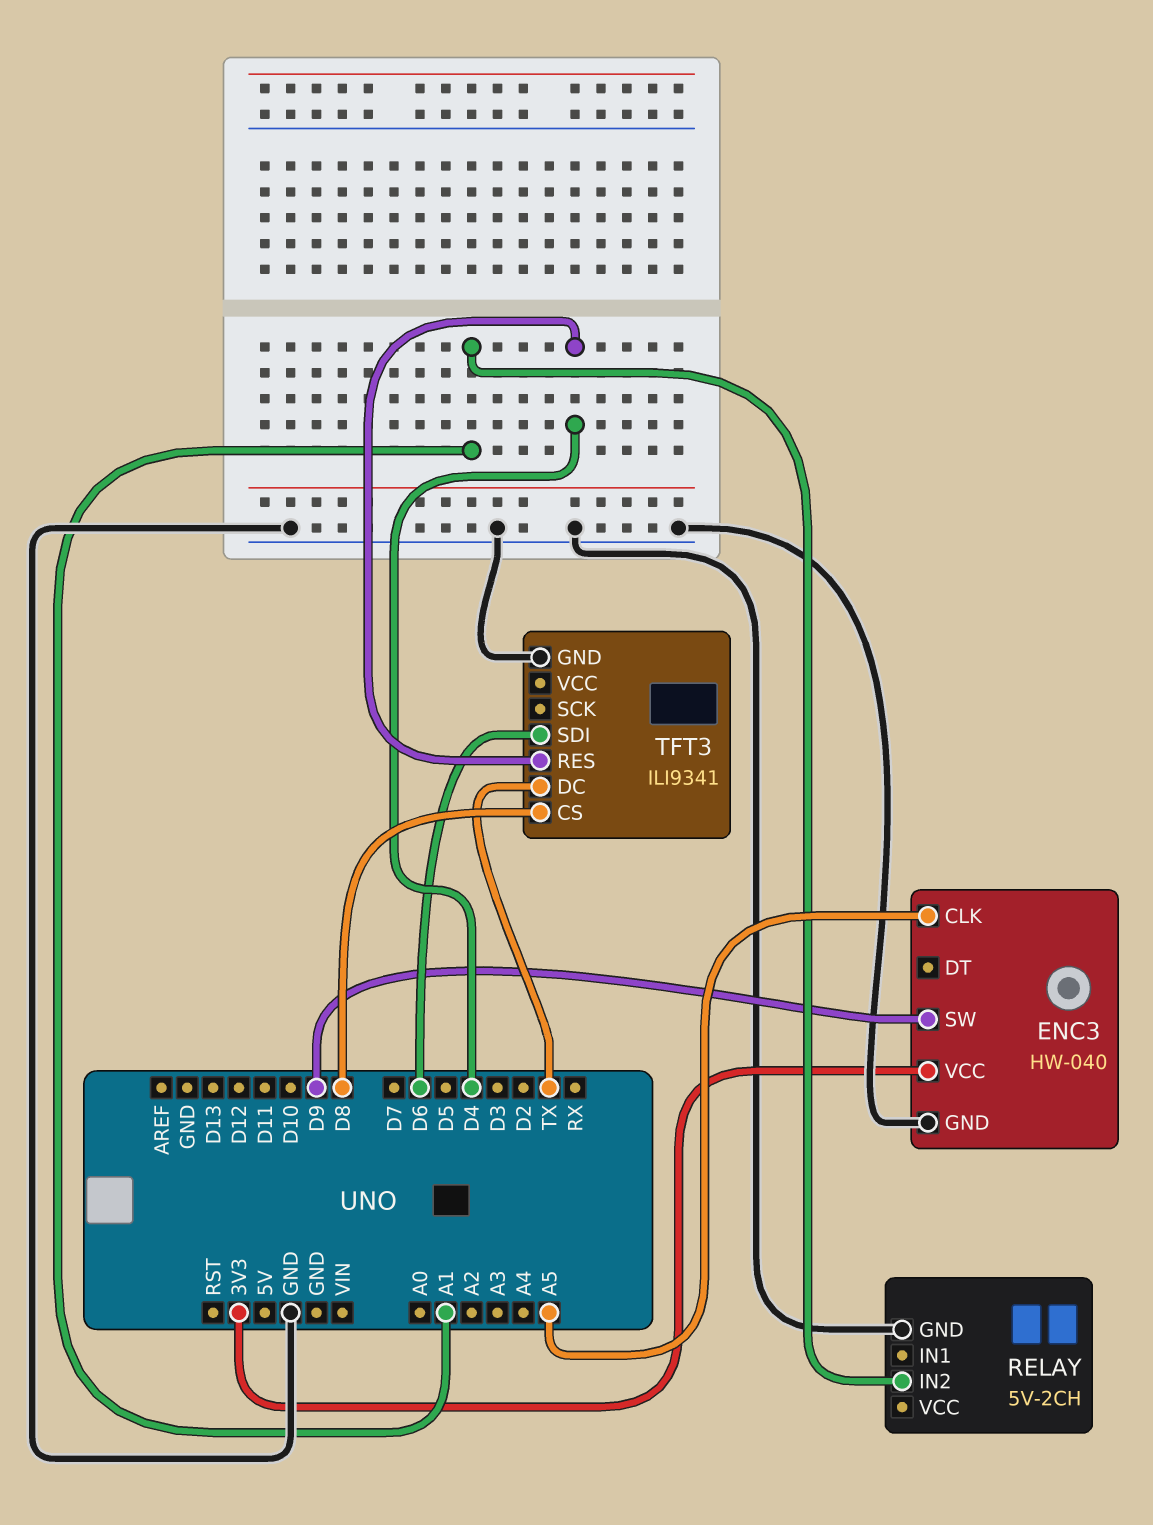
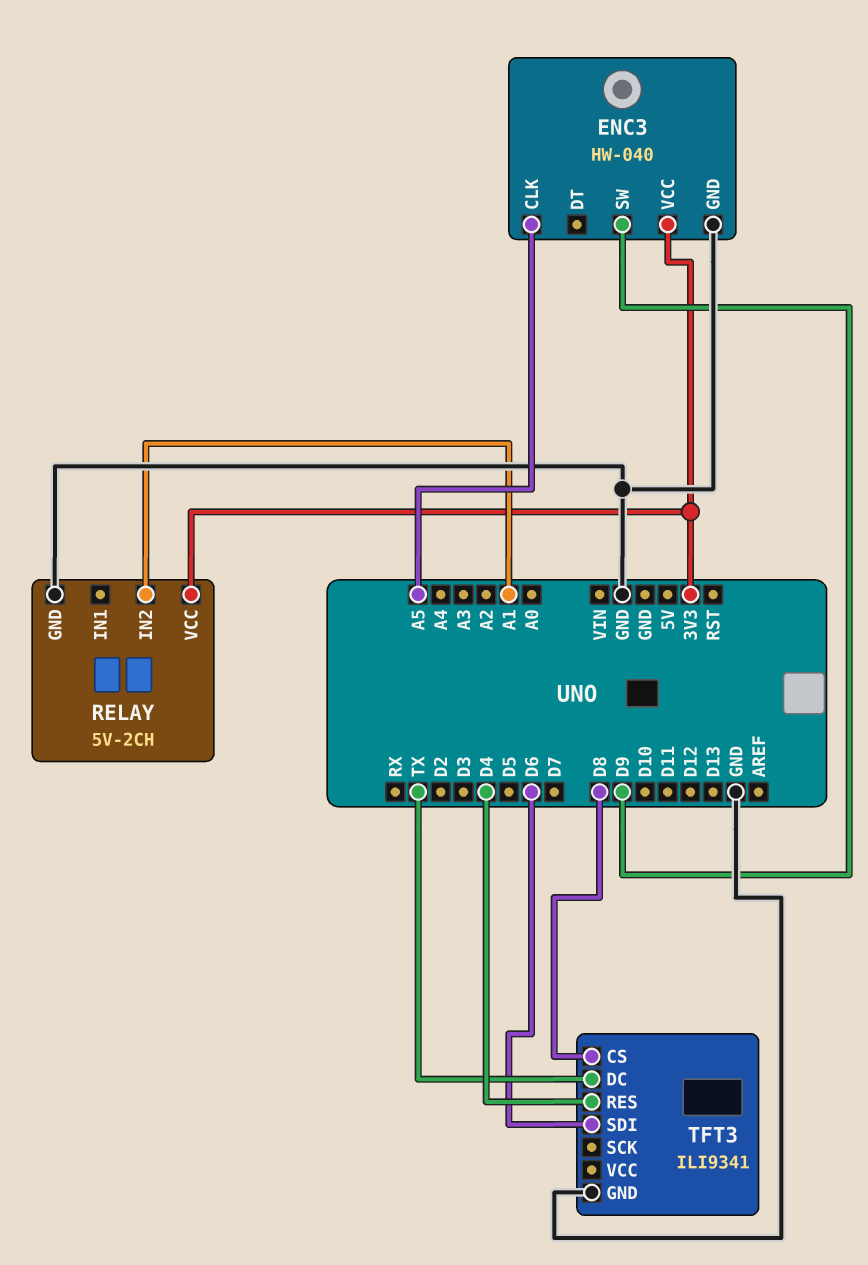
RELAY pin VCC: none -> 3V3

